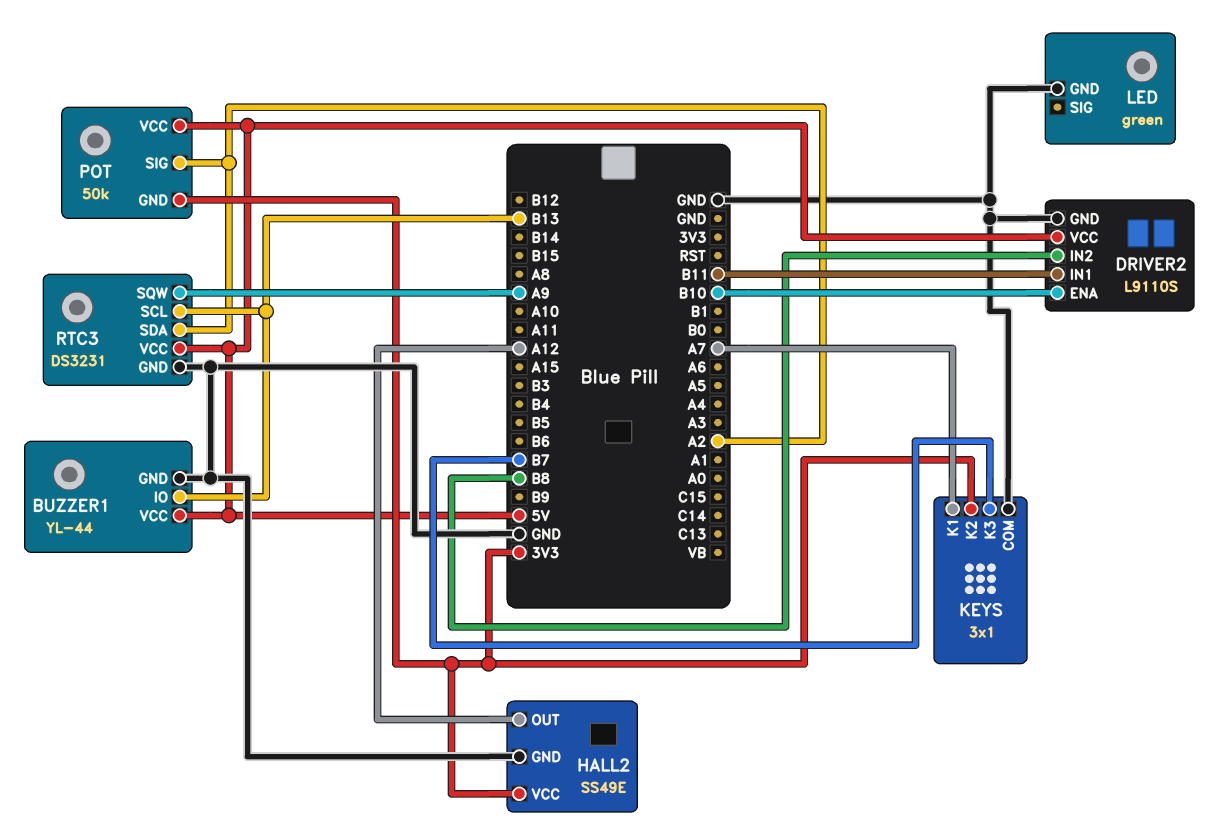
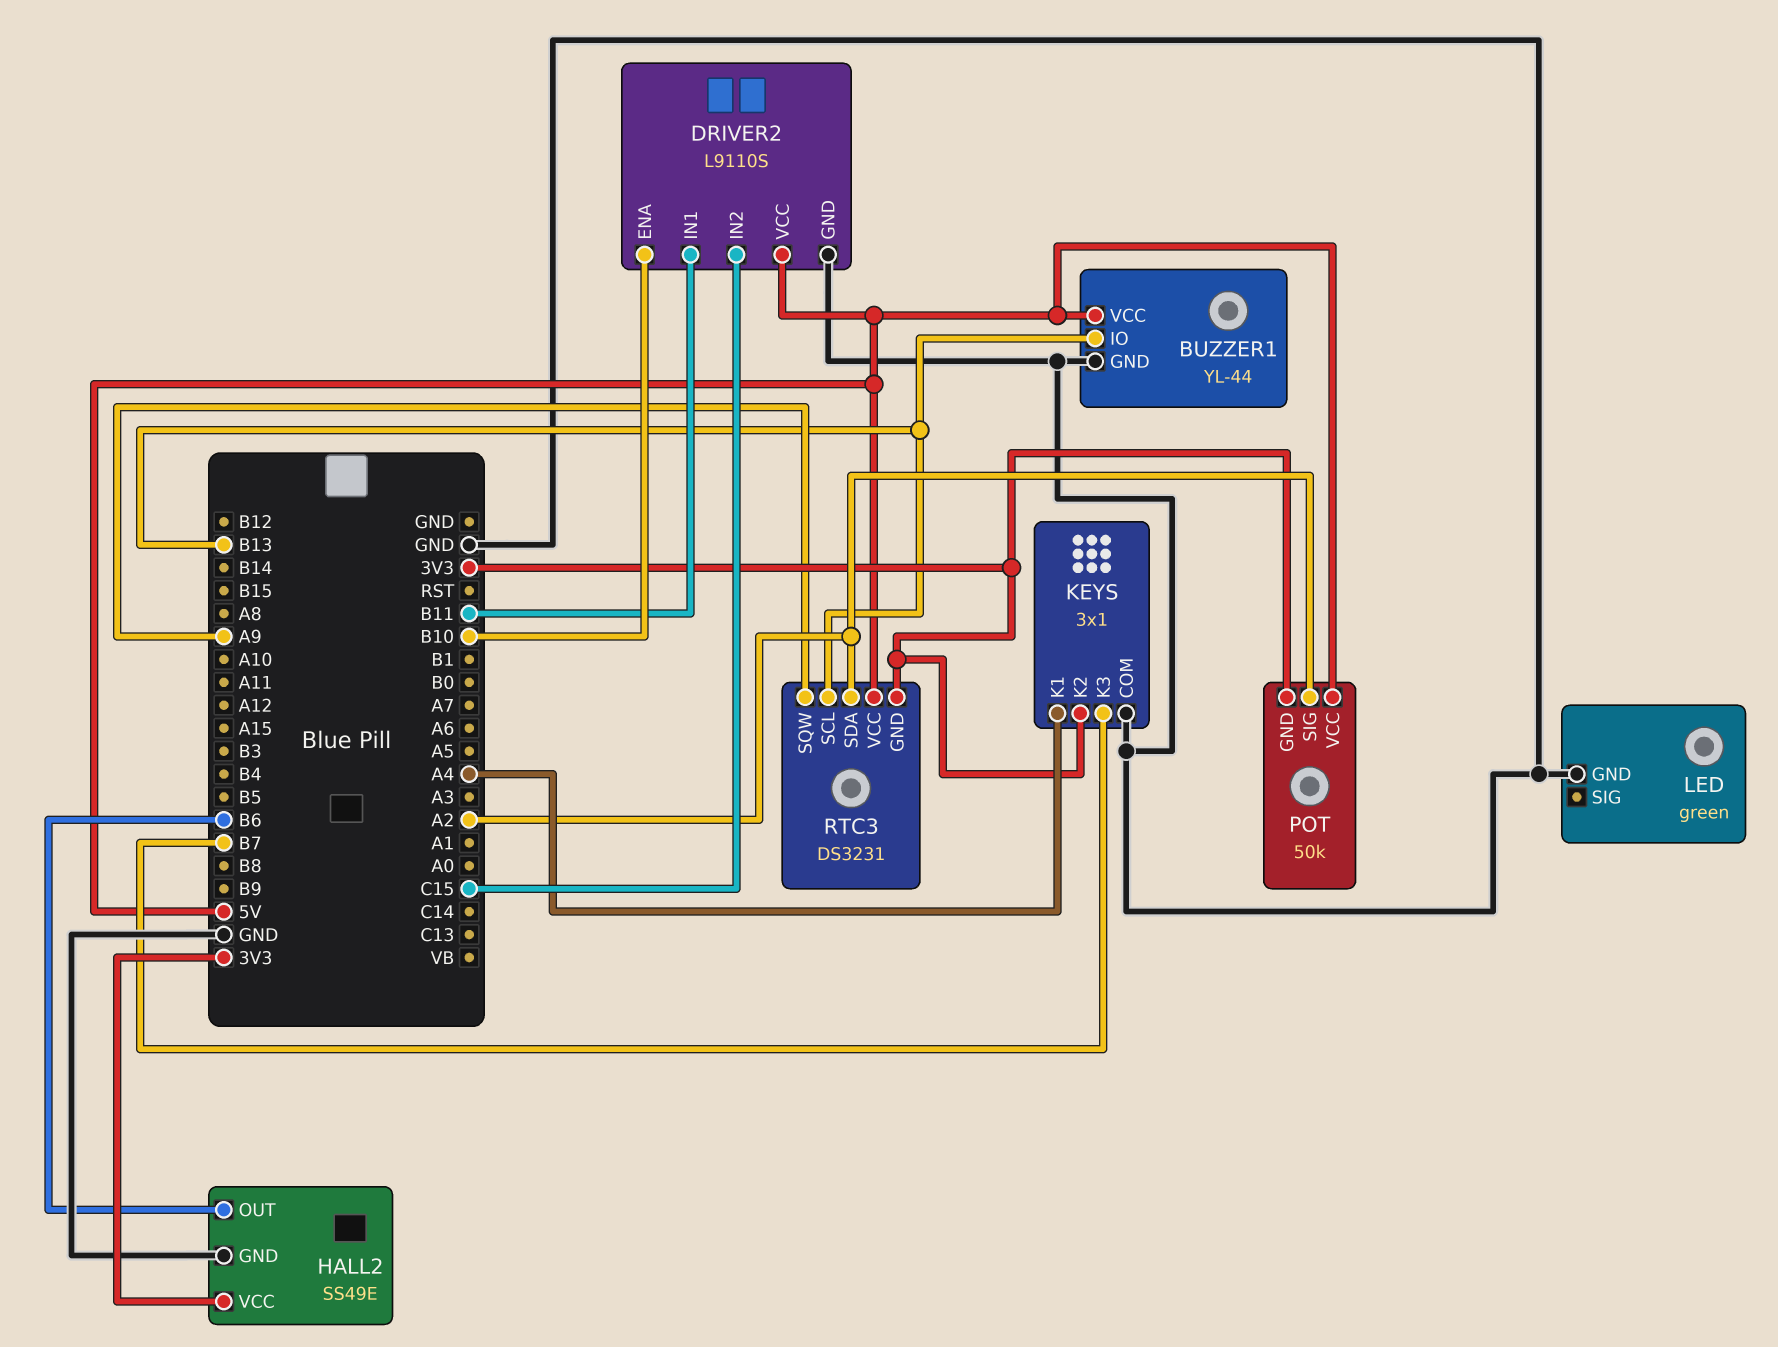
DRIVER2 pin IN2: B8 -> C15
HALL2 pin OUT: A12 -> B6
KEYS pin K1: A7 -> A4
RTC3 pin GND: GND -> 3V3

